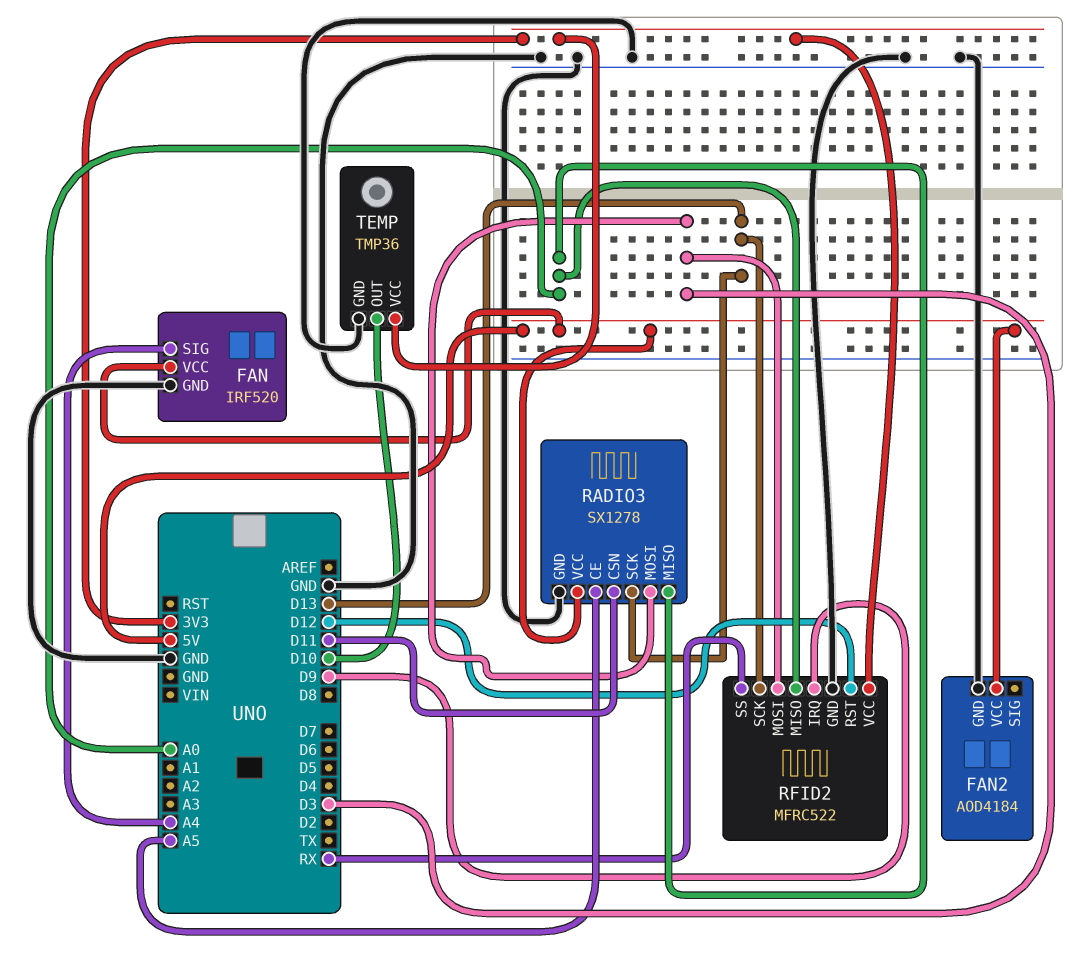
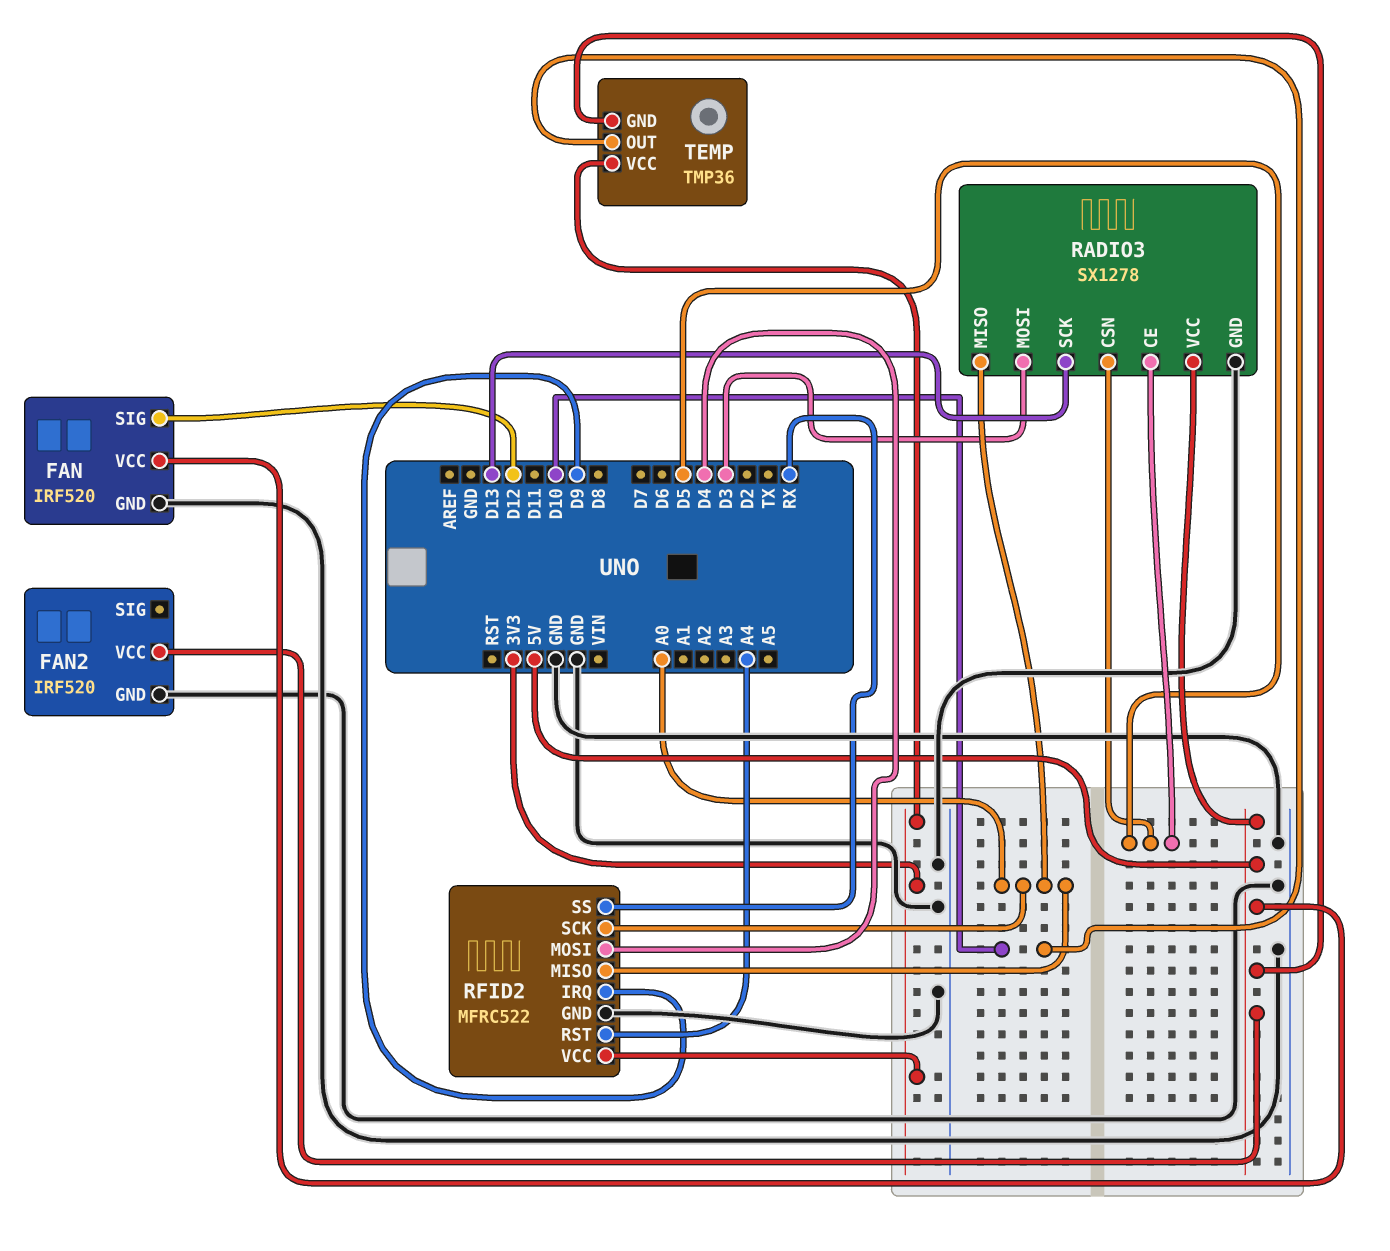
FAN pin SIG: A4 -> D12
FAN2: AOD4184 -> IRF520
RADIO3 pin CE: A5 -> D5
RADIO3 pin CSN: D11 -> D5
RFID2 pin MOSI: D3 -> D4
RFID2 pin RST: D12 -> A4
RFID2 pin SCK: D13 -> A0
TEMP pin GND: GND -> 5V

